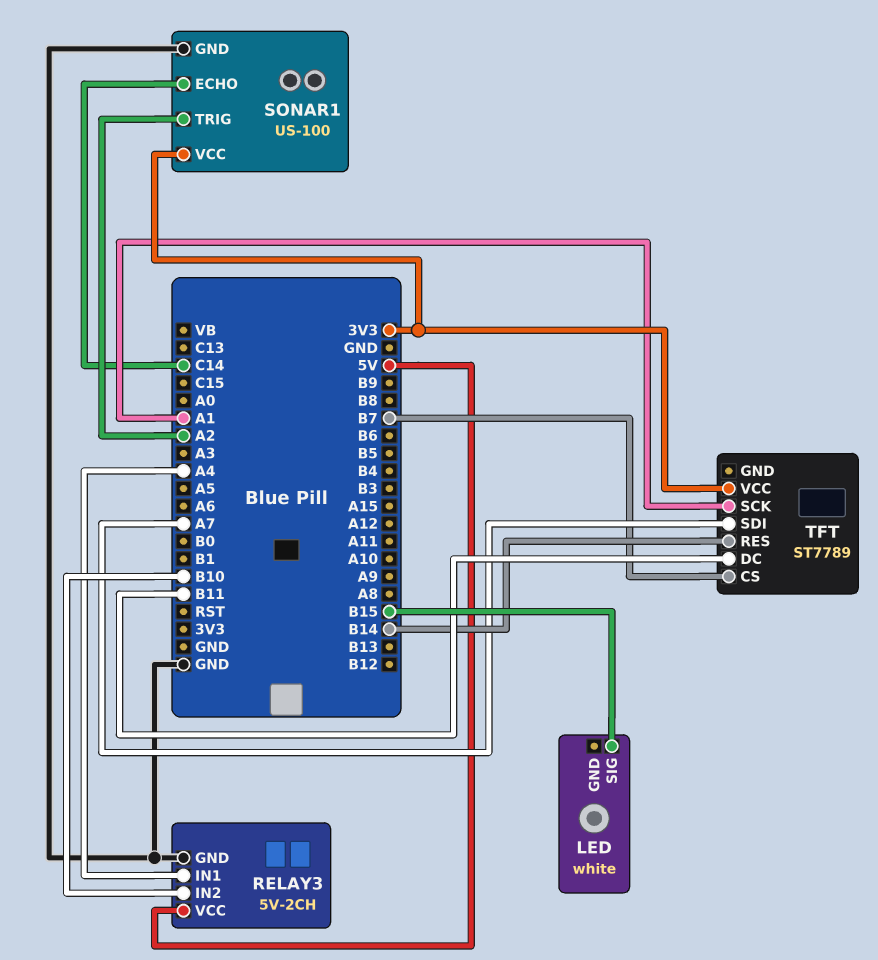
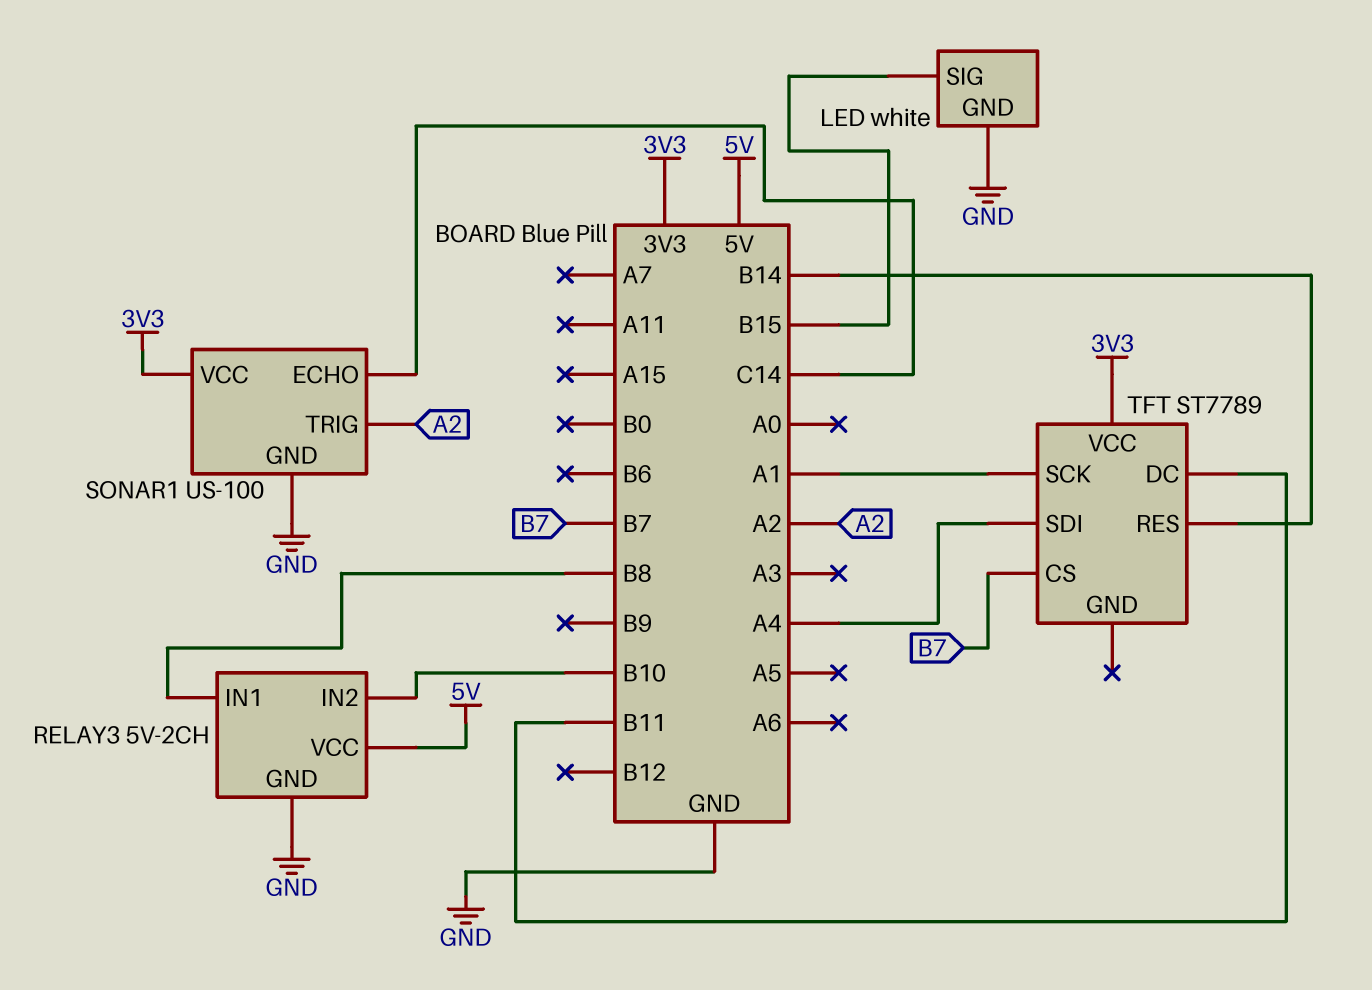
LED pin GND: none -> GND
RELAY3 pin IN1: A4 -> B8
TFT pin SDI: A7 -> A4

